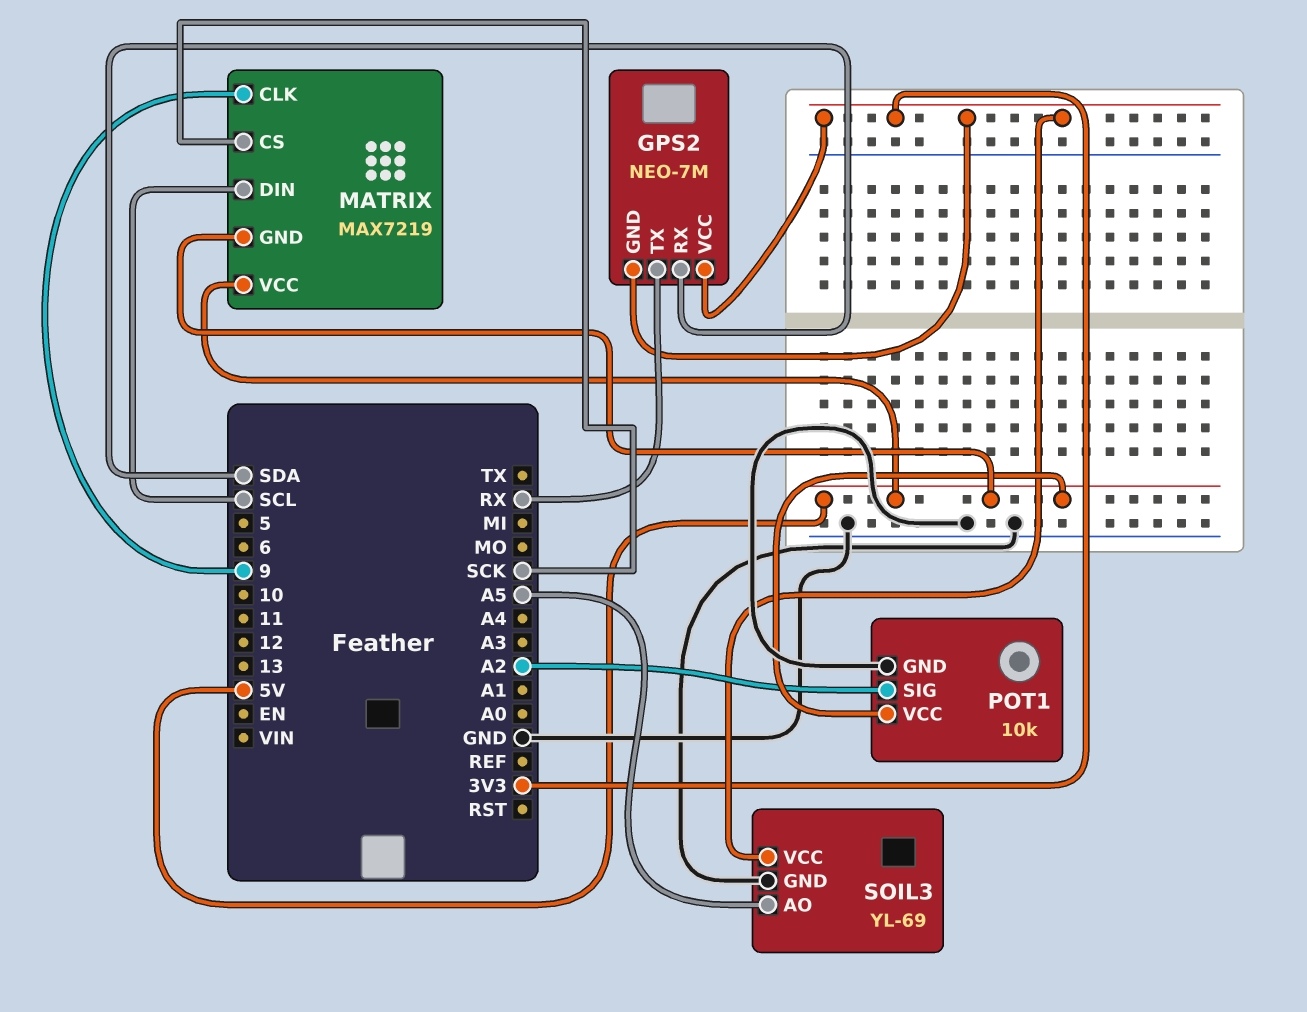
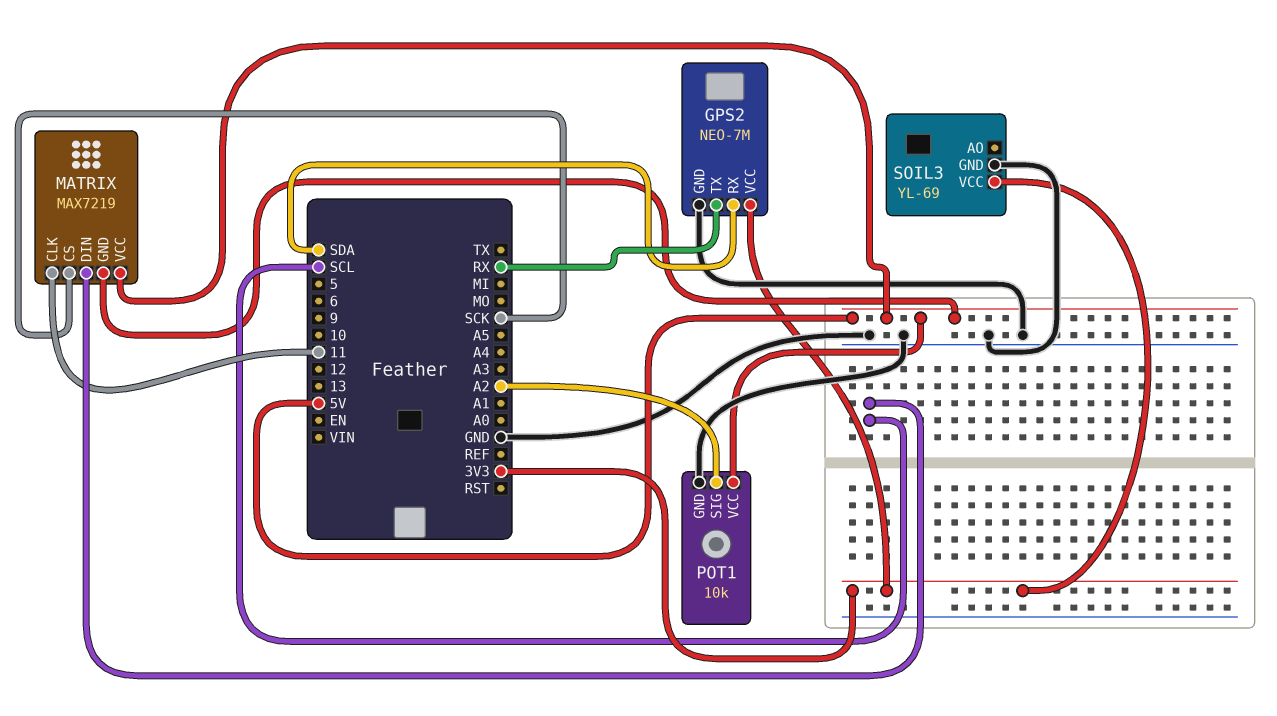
GPS2 pin GND: 3V3 -> GND
MATRIX pin CLK: 9 -> 11
SOIL3 pin AO: A5 -> none

